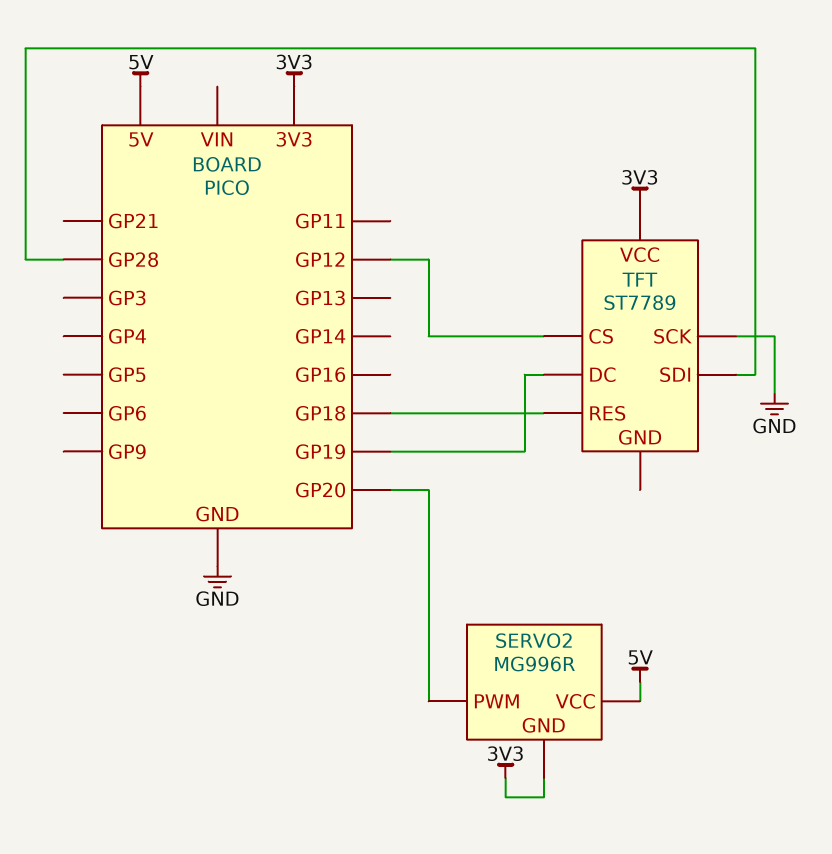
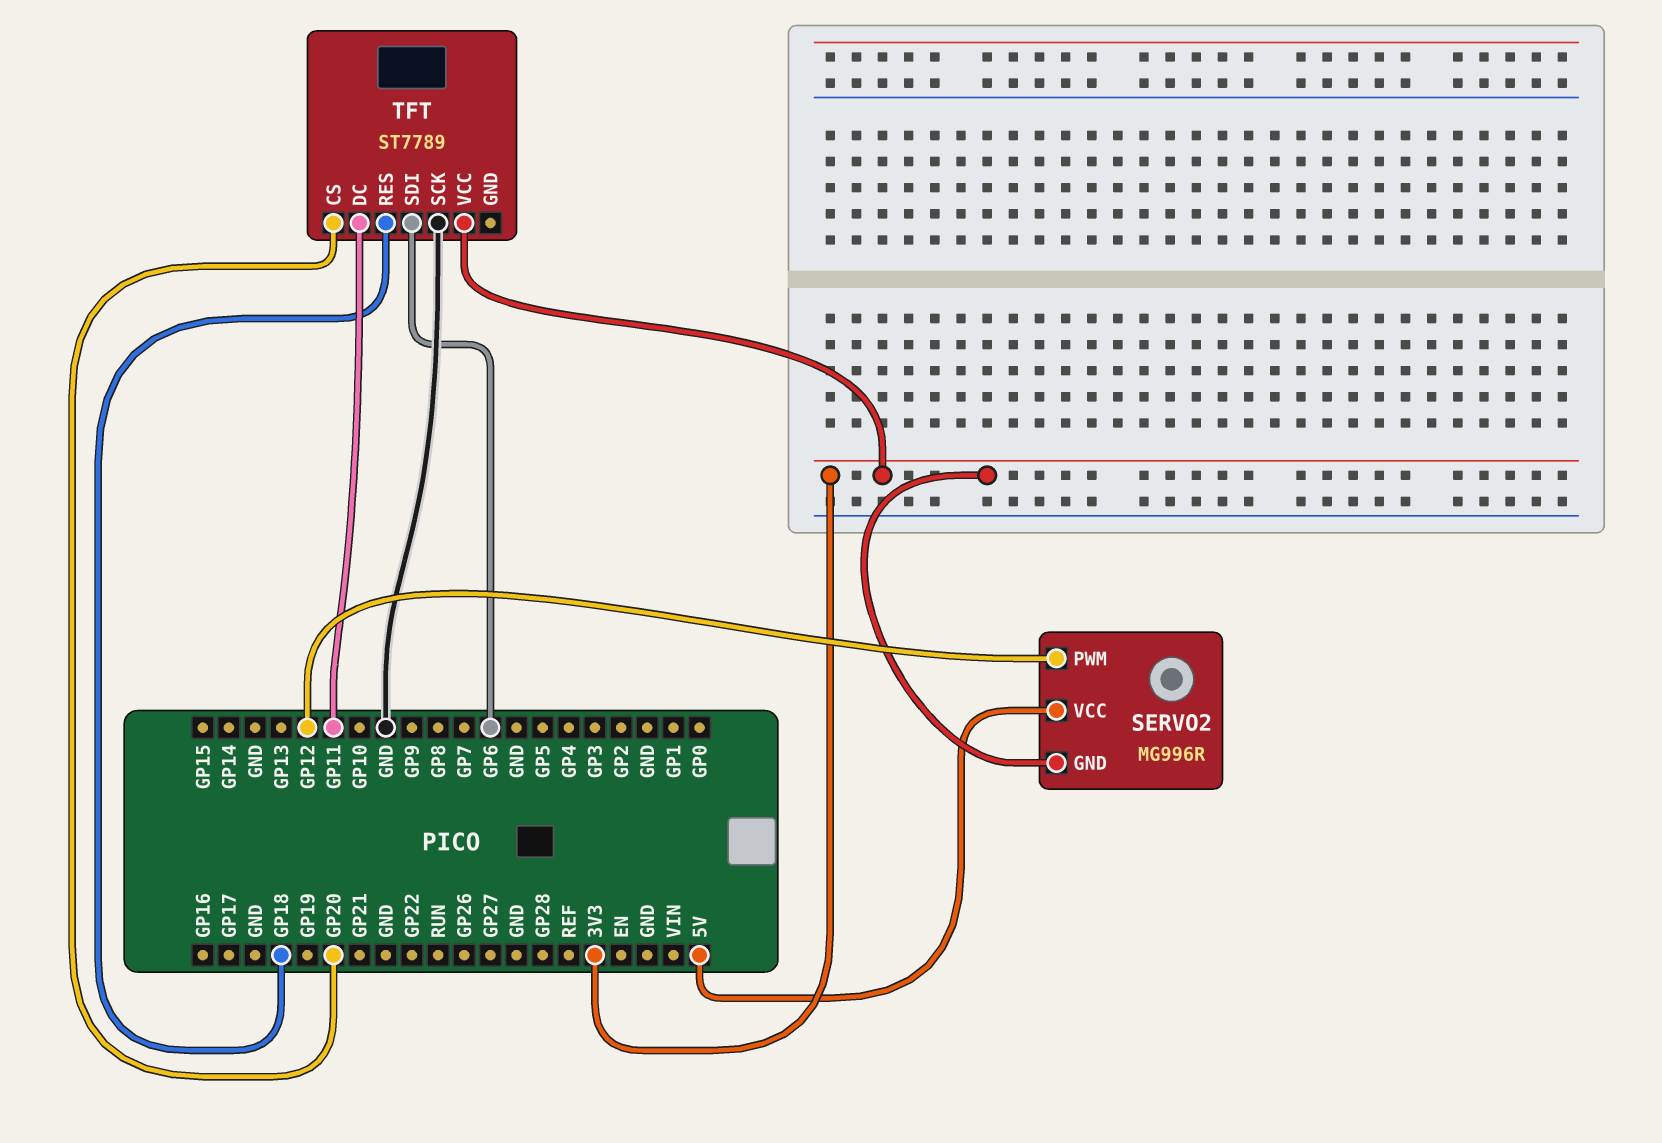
SERVO2 pin PWM: GP20 -> GP12
TFT pin CS: GP12 -> GP20
TFT pin DC: GP19 -> GP11
TFT pin SDI: GP28 -> GP6

